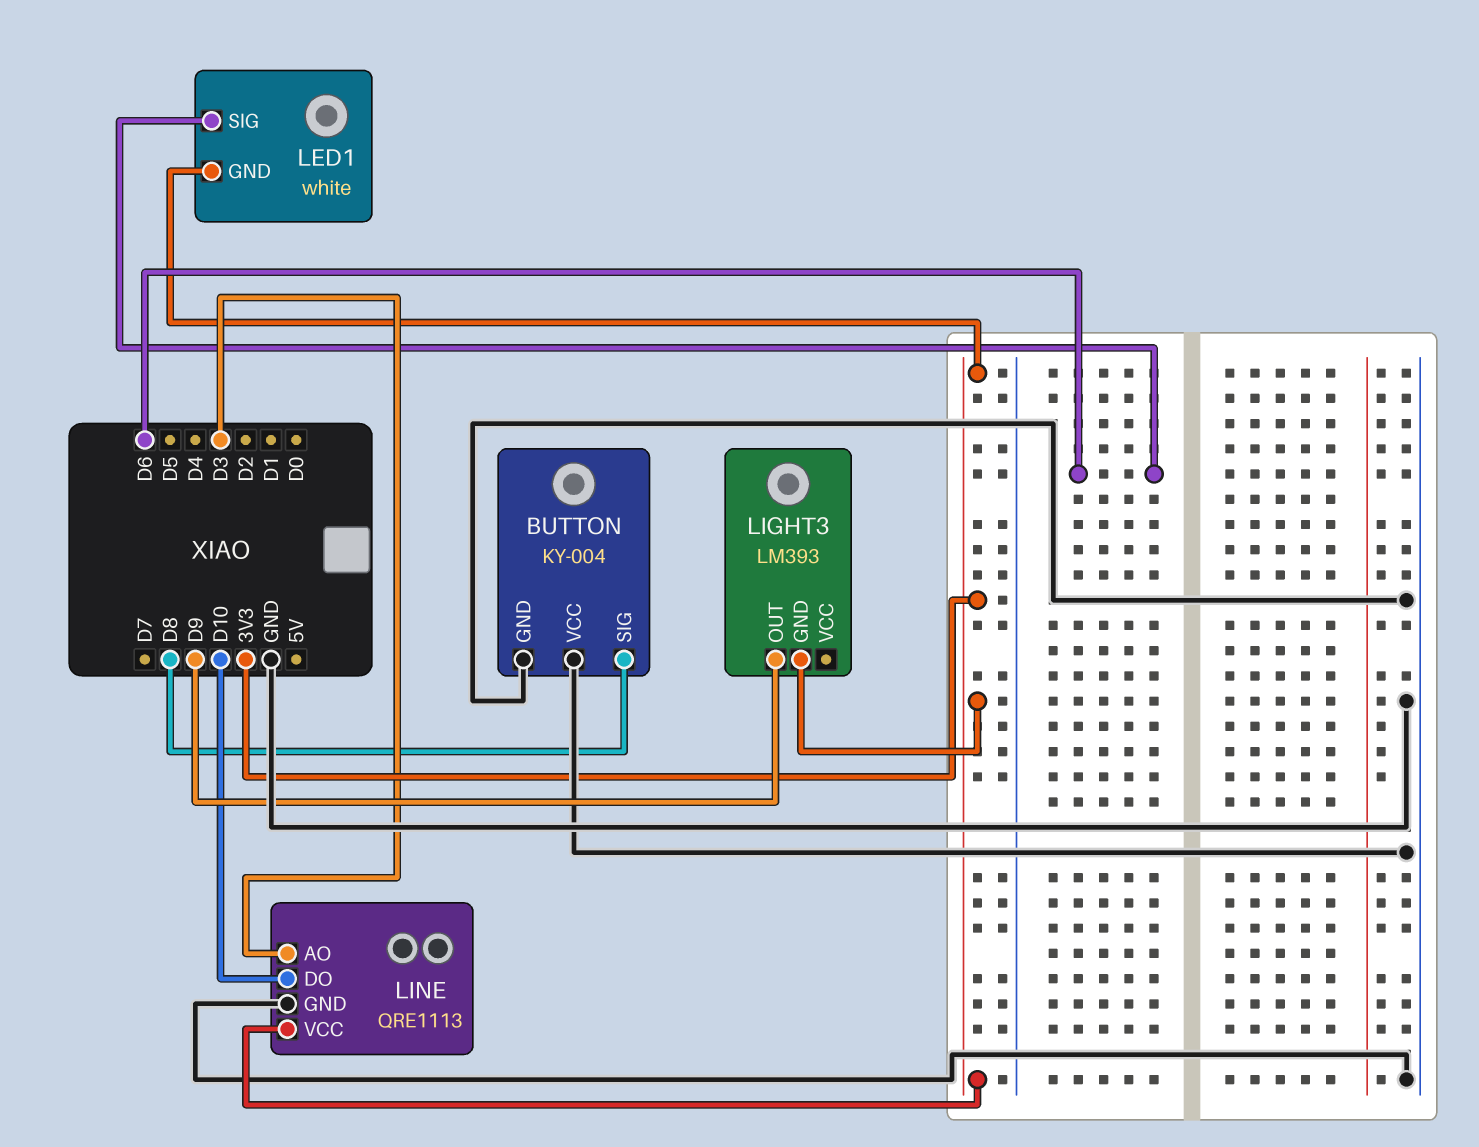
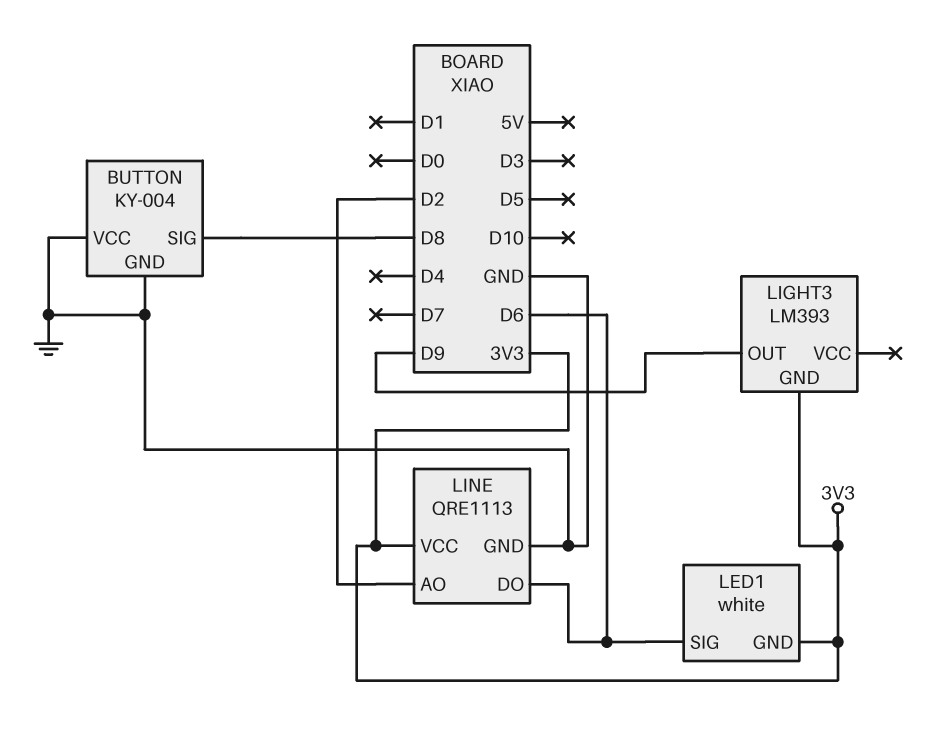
LINE pin AO: D3 -> D2
LINE pin DO: D10 -> D6

